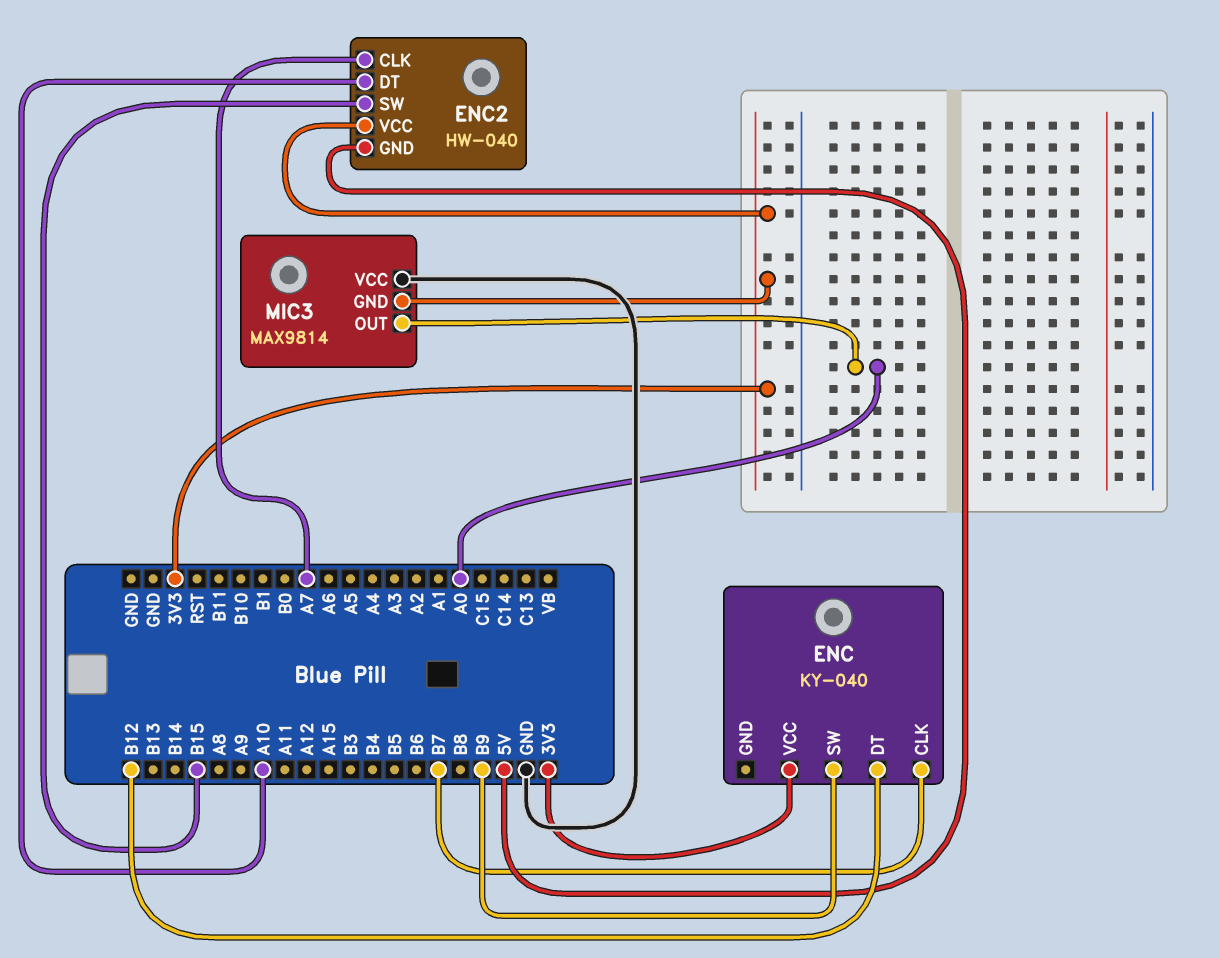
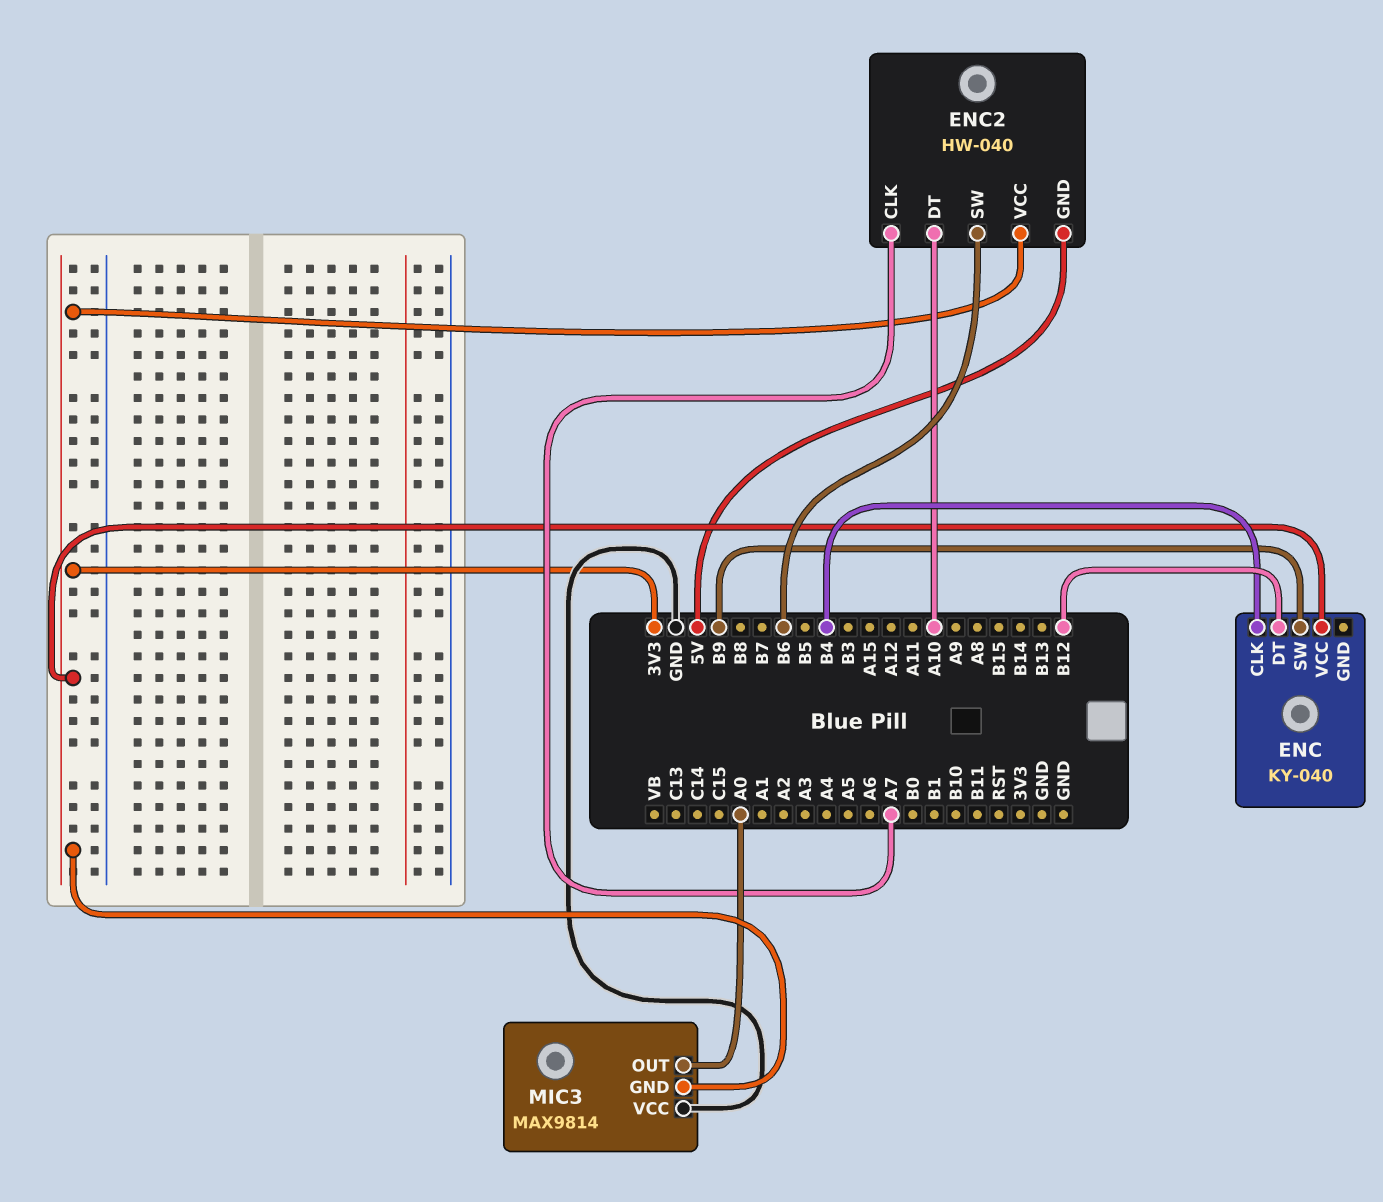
ENC pin CLK: B7 -> B4
ENC2 pin SW: B15 -> B6

